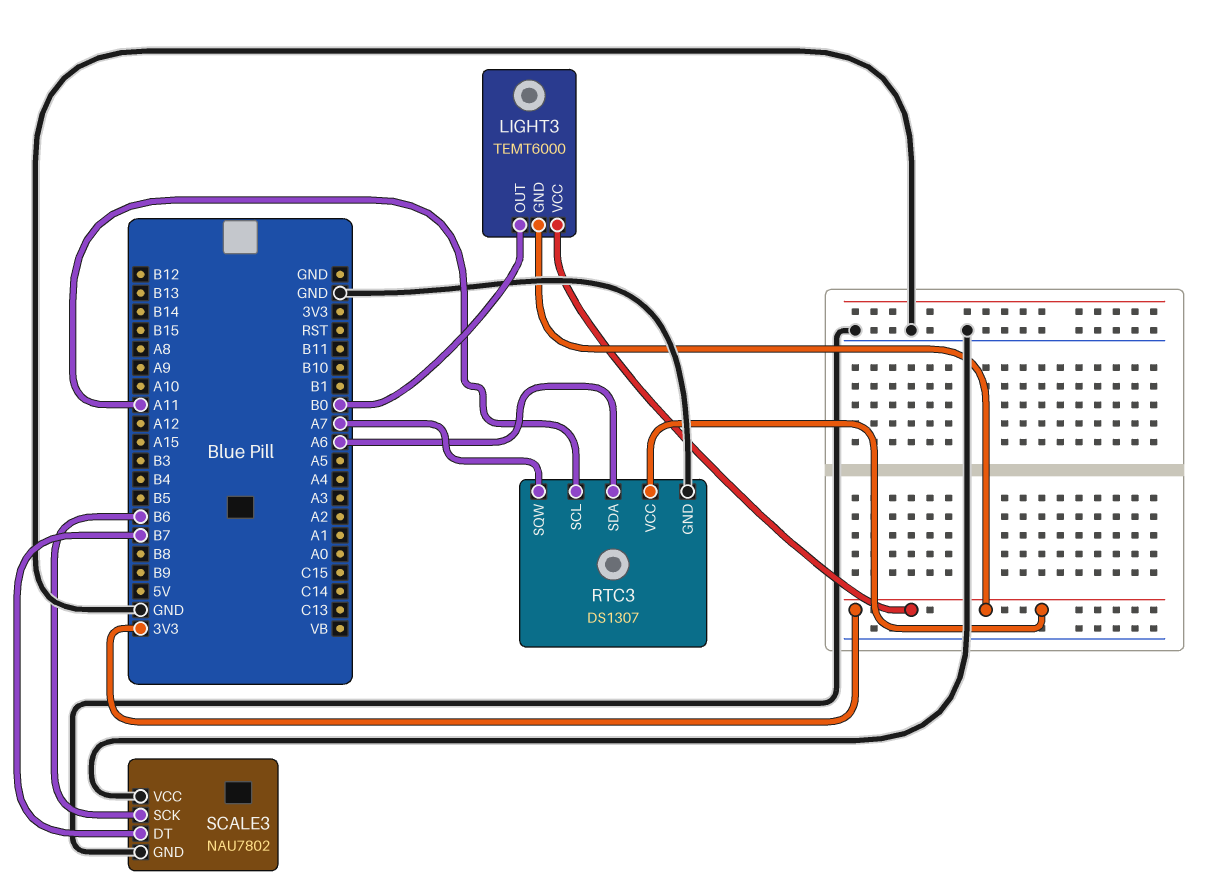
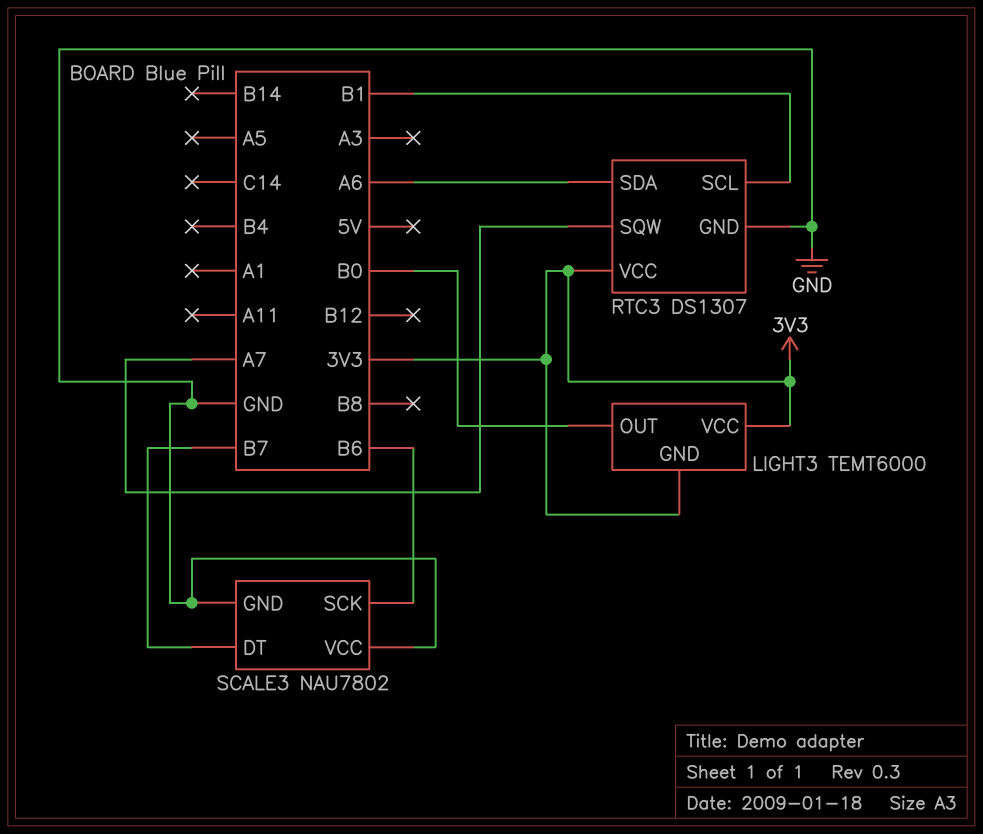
RTC3 pin SCL: A11 -> B1

